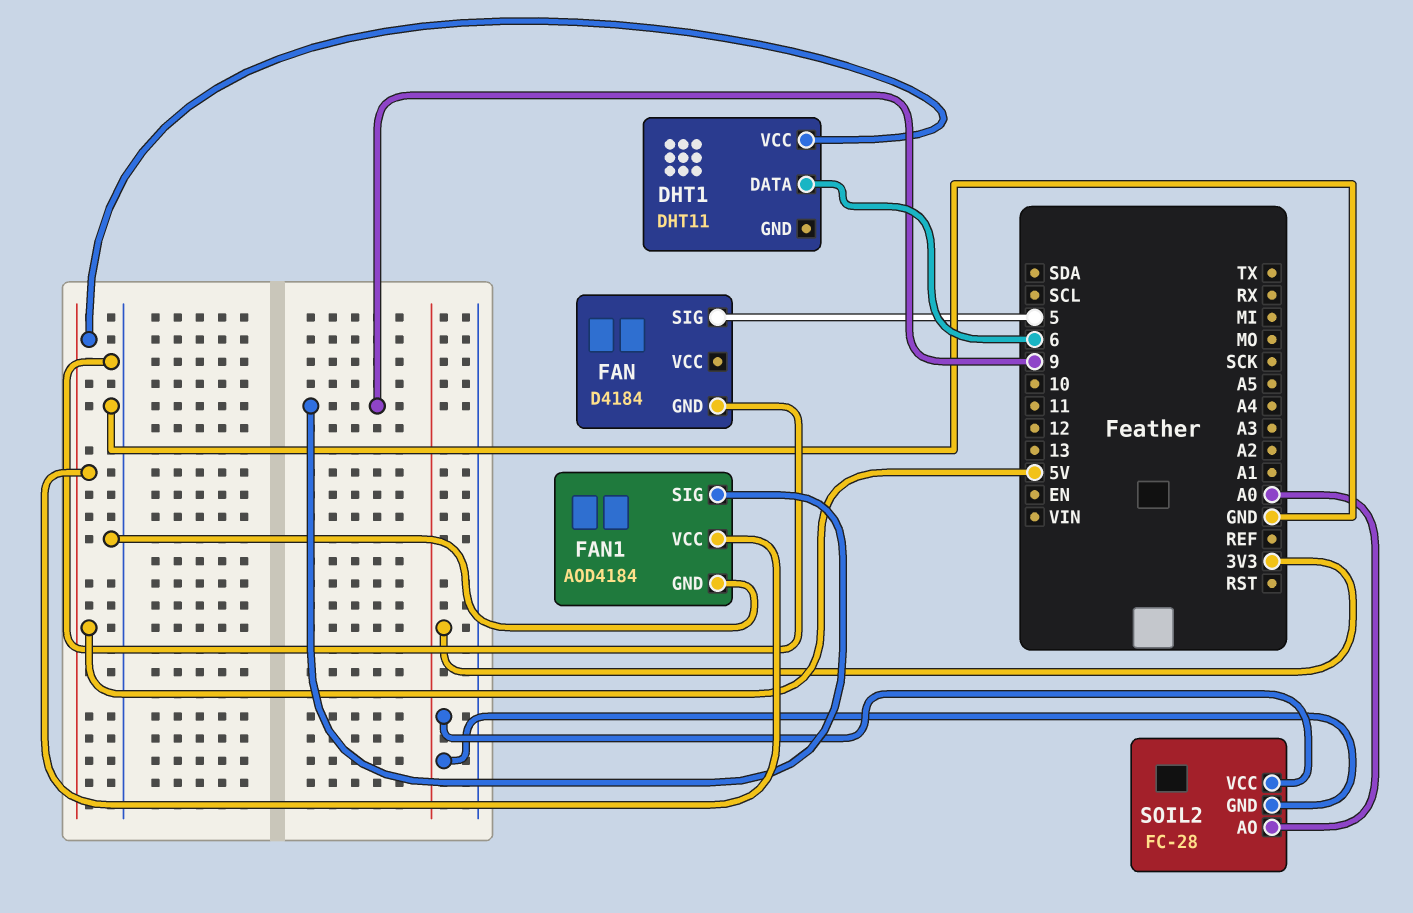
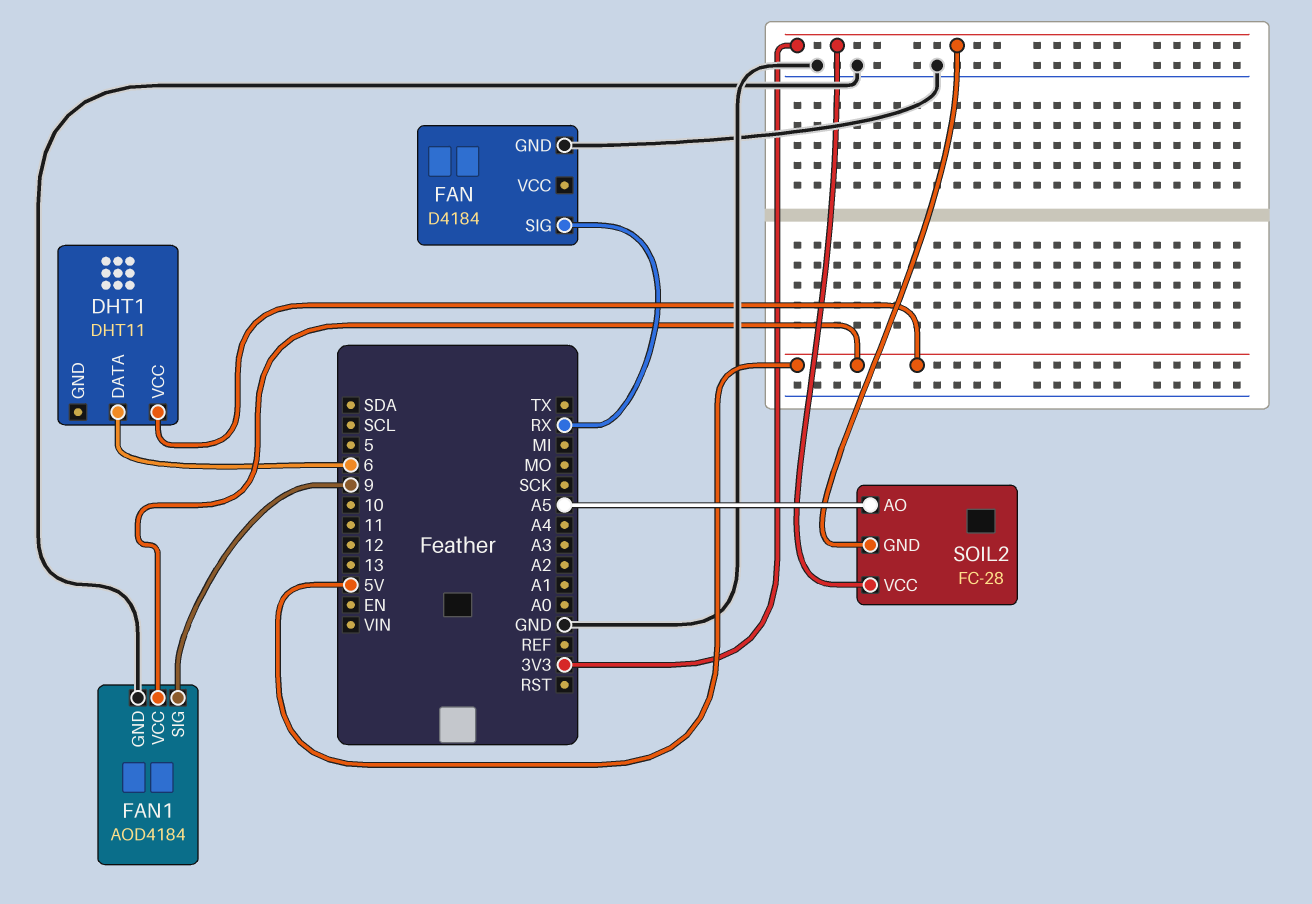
FAN pin SIG: 5 -> RX
SOIL2 pin AO: A0 -> A5

